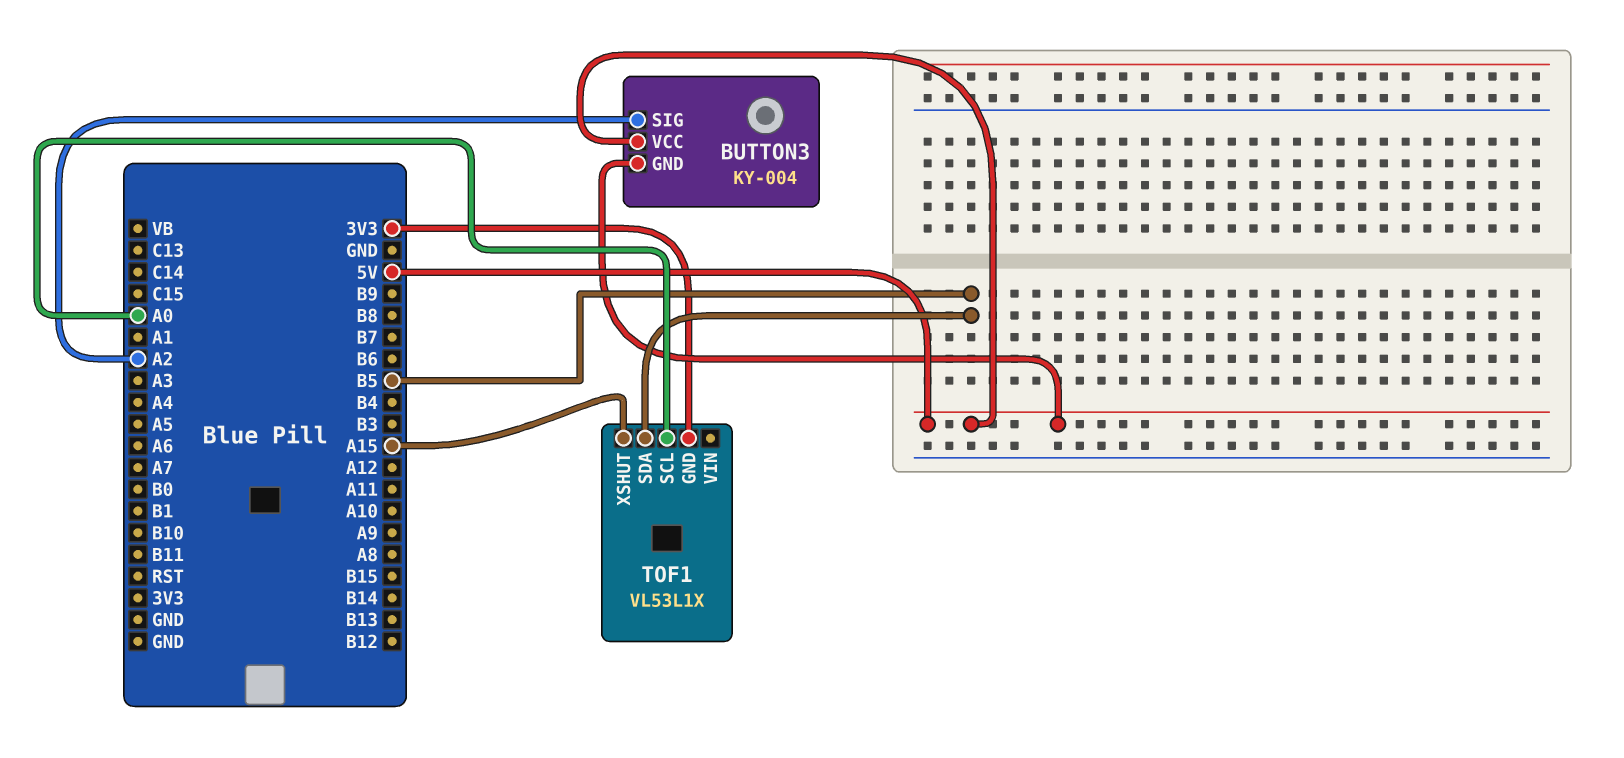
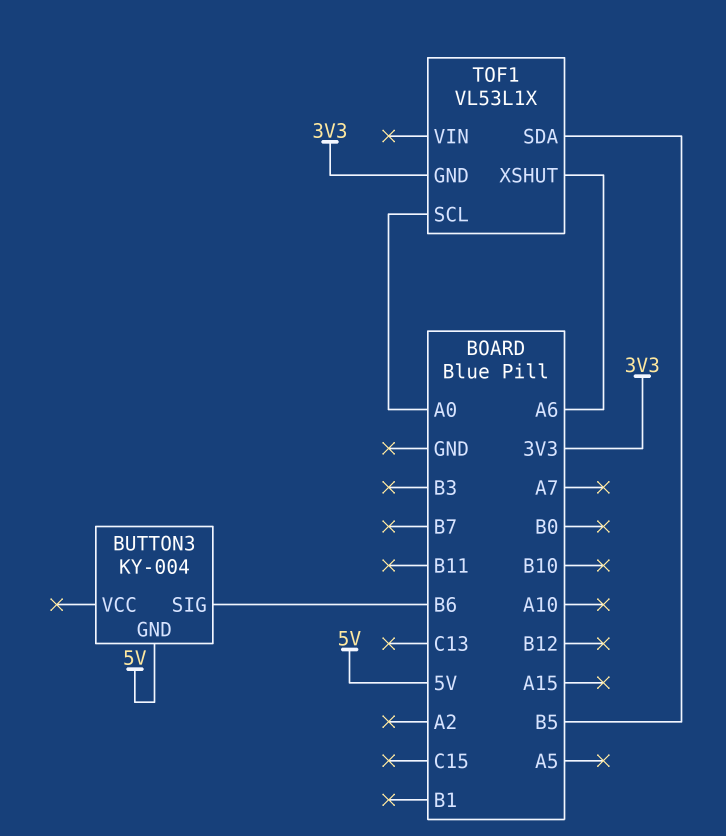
BUTTON3 pin SIG: A2 -> B6
BUTTON3 pin VCC: 5V -> none
TOF1 pin XSHUT: A15 -> A6

